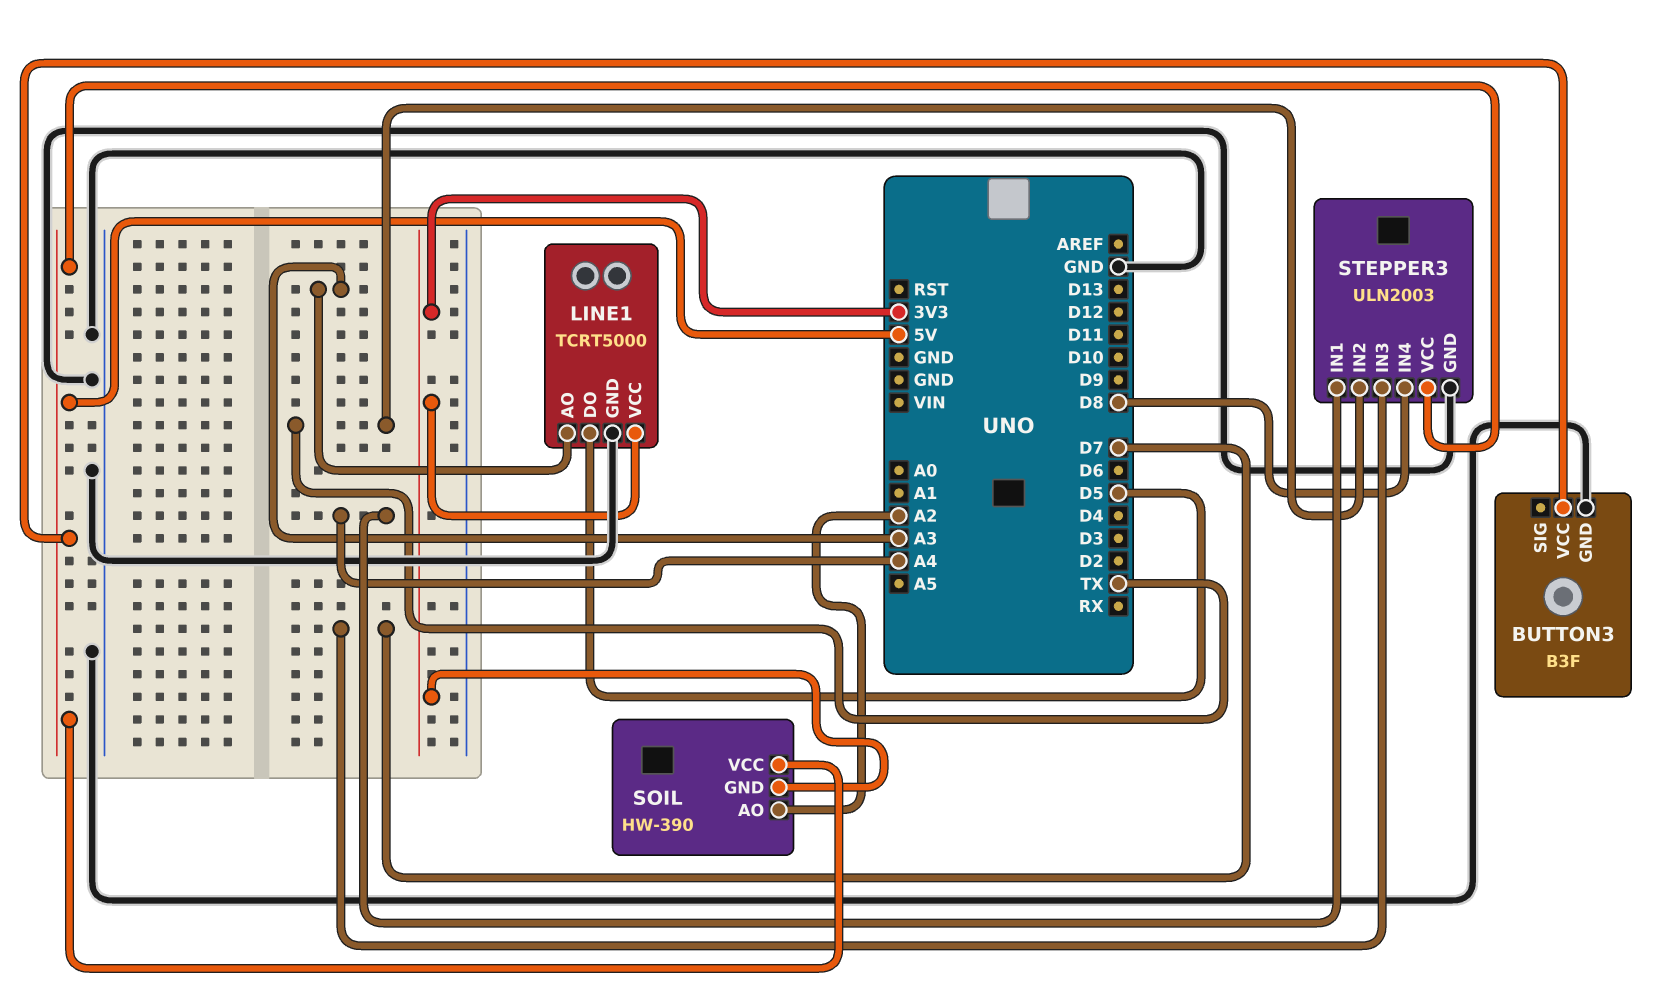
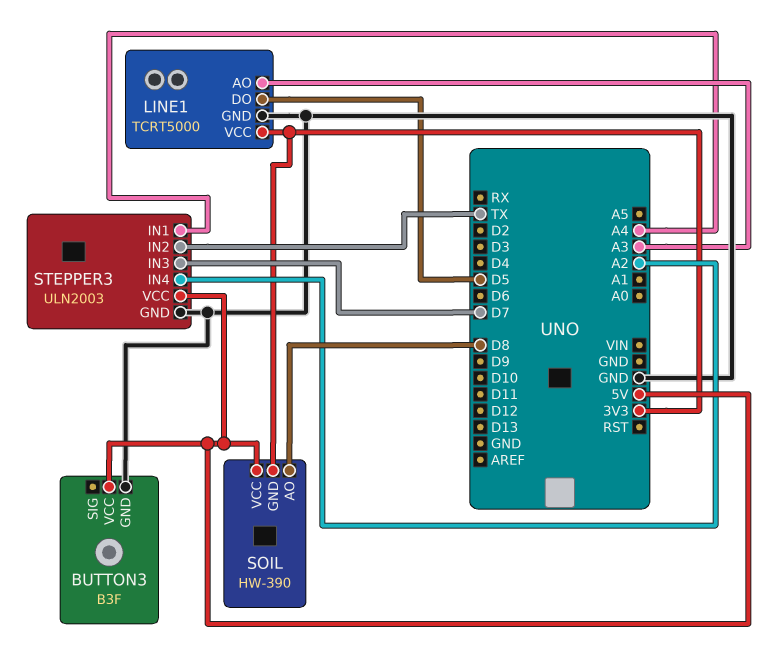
SOIL pin AO: A2 -> D8
STEPPER3 pin IN4: D8 -> A2

